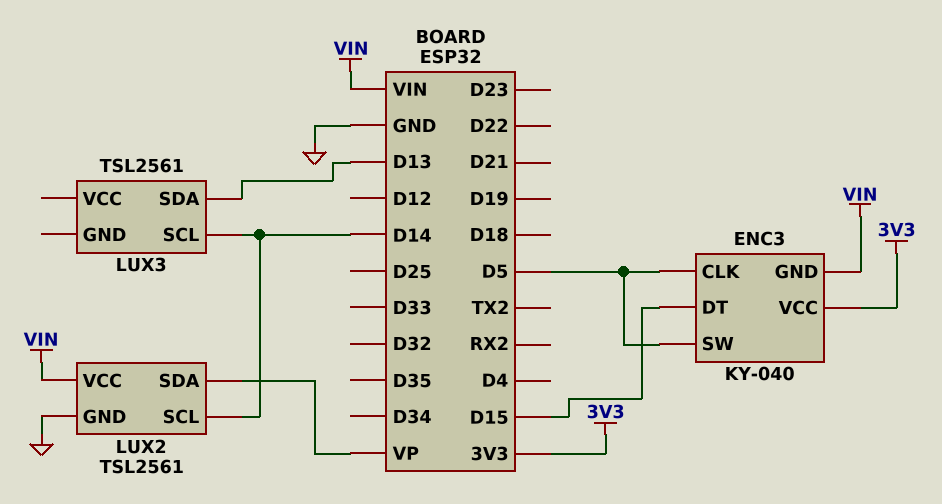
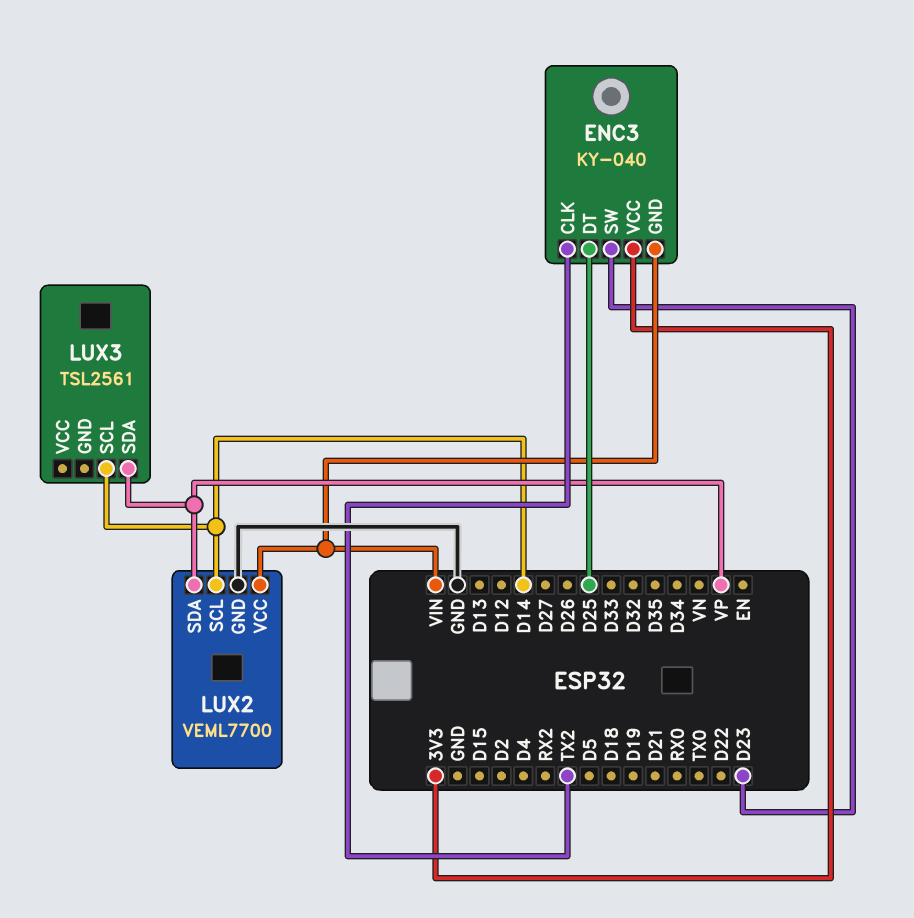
ENC3 pin CLK: D5 -> TX2
ENC3 pin DT: D15 -> D25
ENC3 pin SW: D5 -> D23
LUX2: TSL2561 -> VEML7700
LUX3 pin SDA: D13 -> VP

